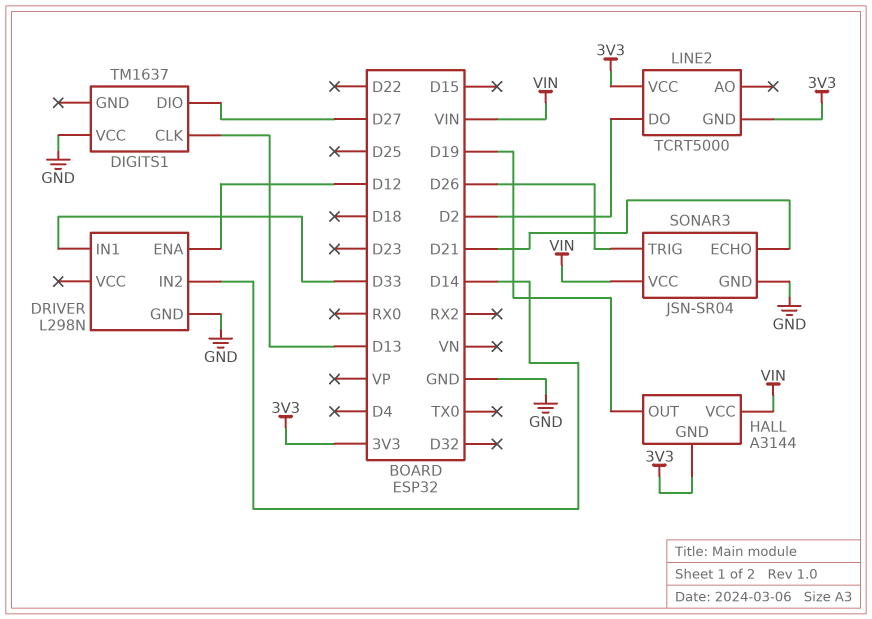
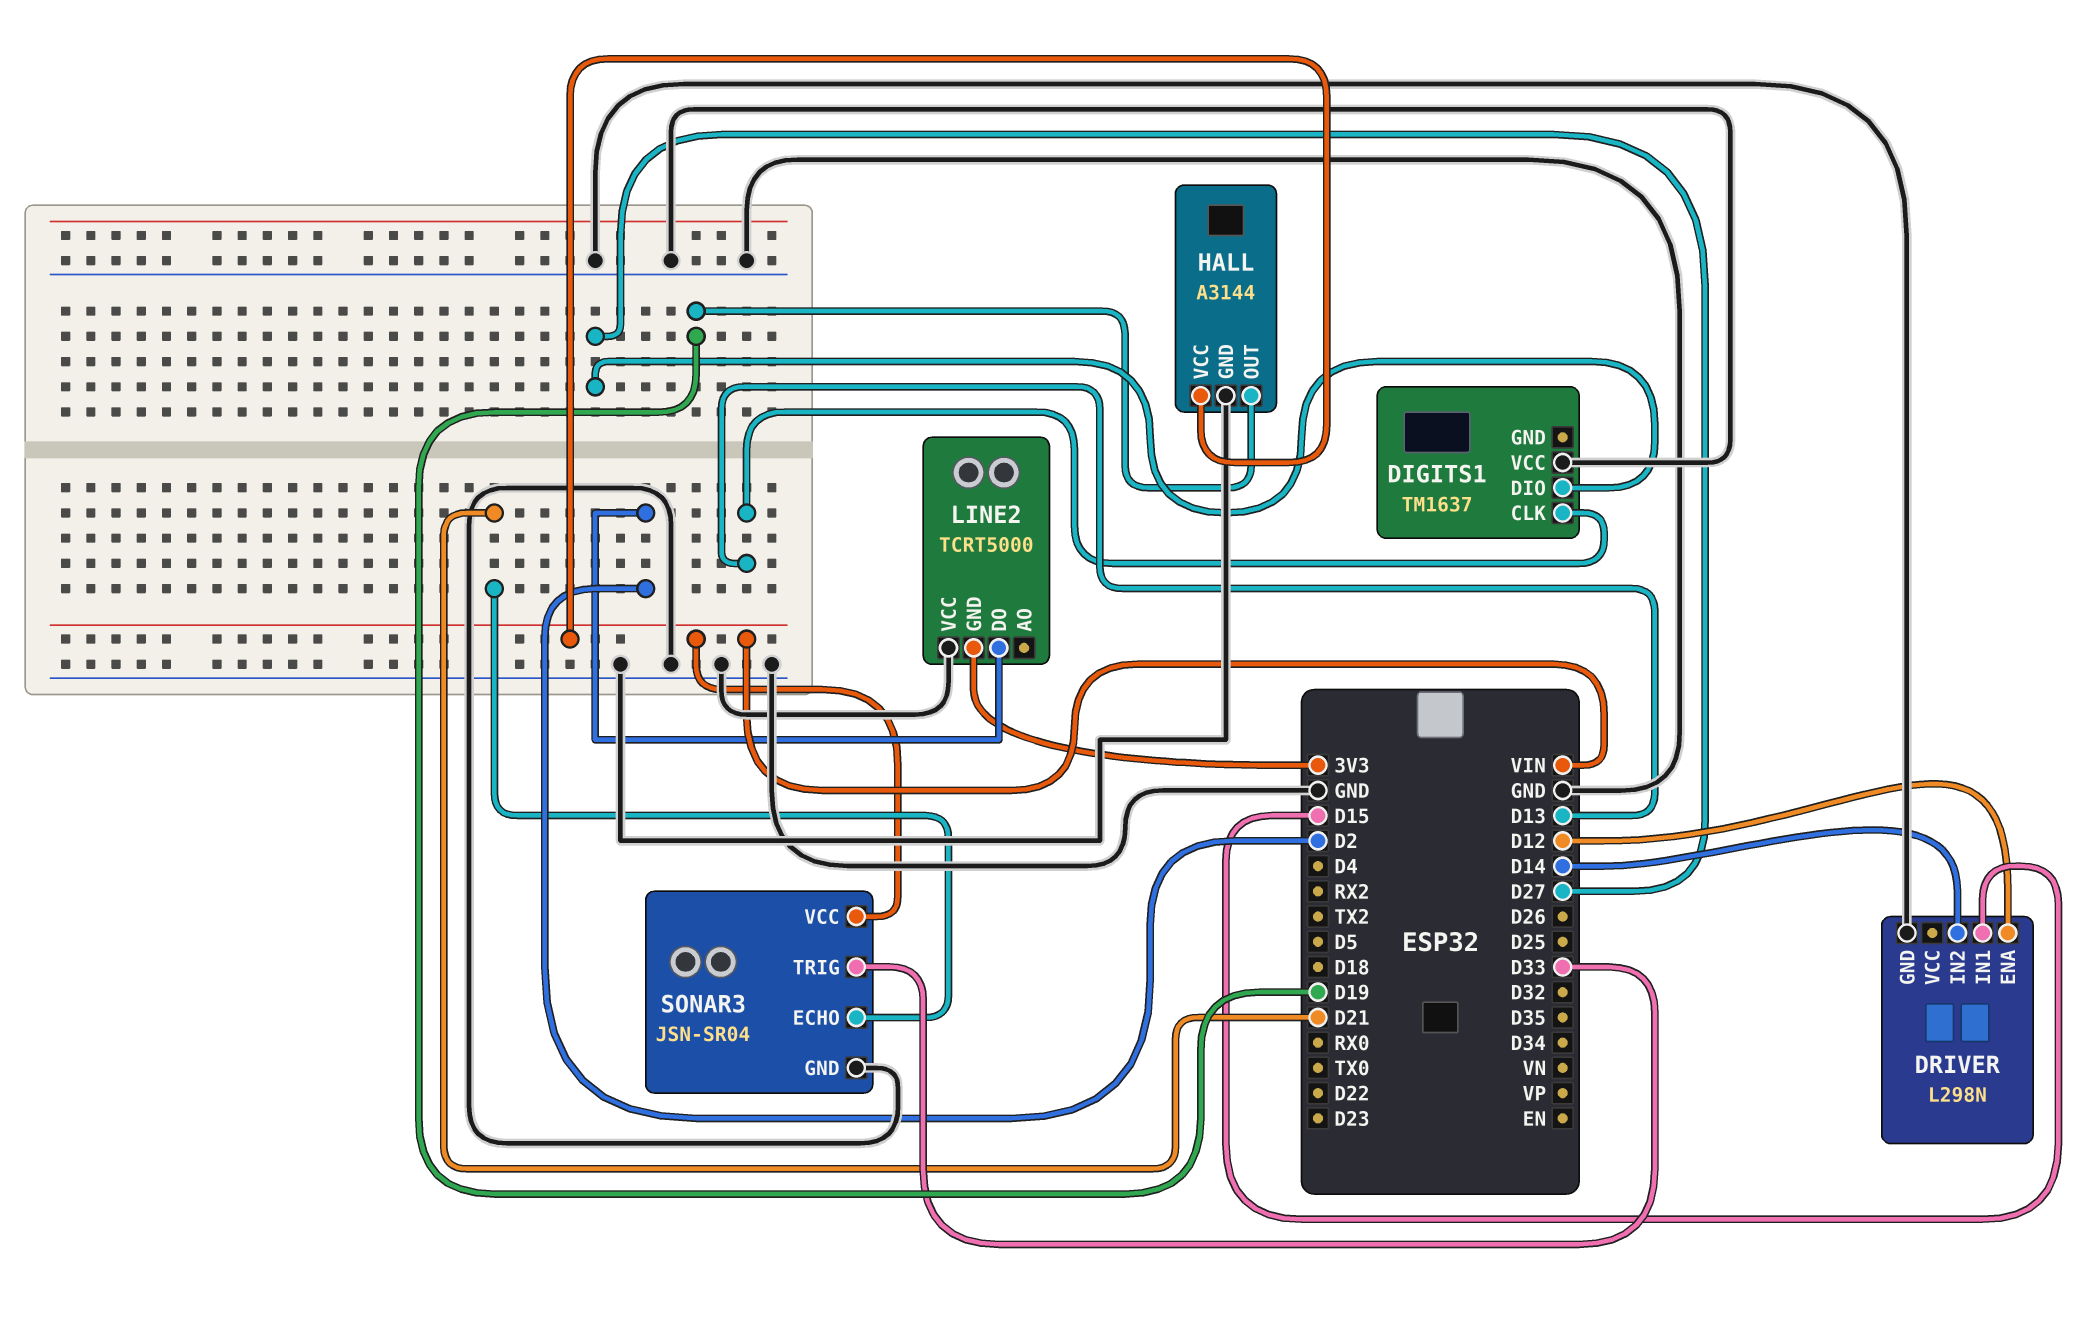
DRIVER pin IN1: D33 -> D15
HALL pin GND: 3V3 -> GND
LINE2 pin VCC: 3V3 -> GND
SONAR3 pin TRIG: D26 -> D33

